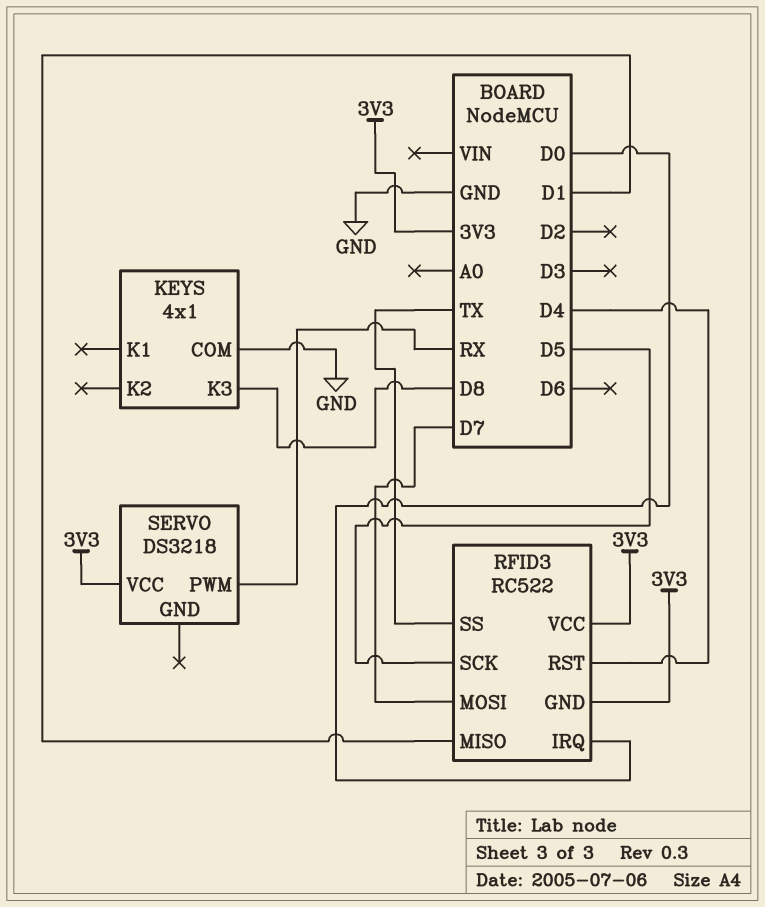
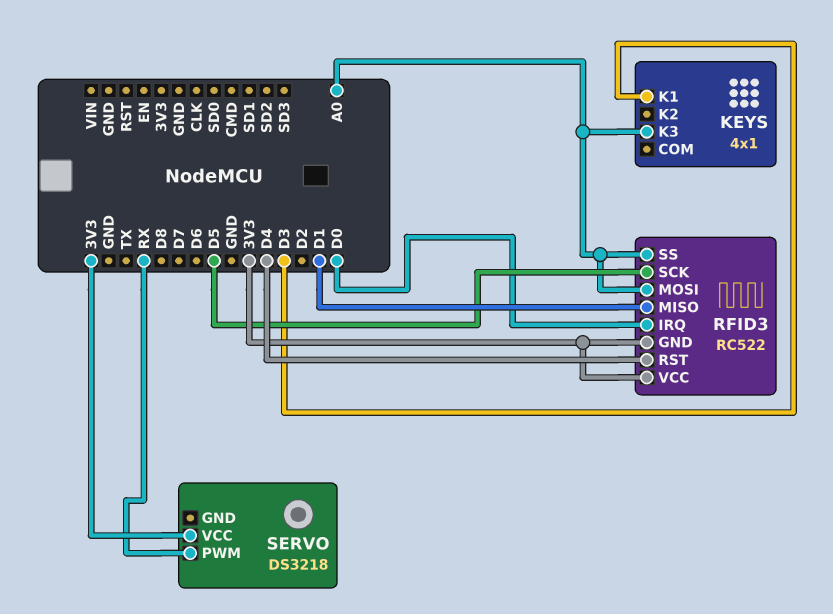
KEYS pin COM: GND -> none
KEYS pin K1: none -> D3
KEYS pin K3: D8 -> A0
RFID3 pin MOSI: D7 -> A0
RFID3 pin SS: TX -> A0

